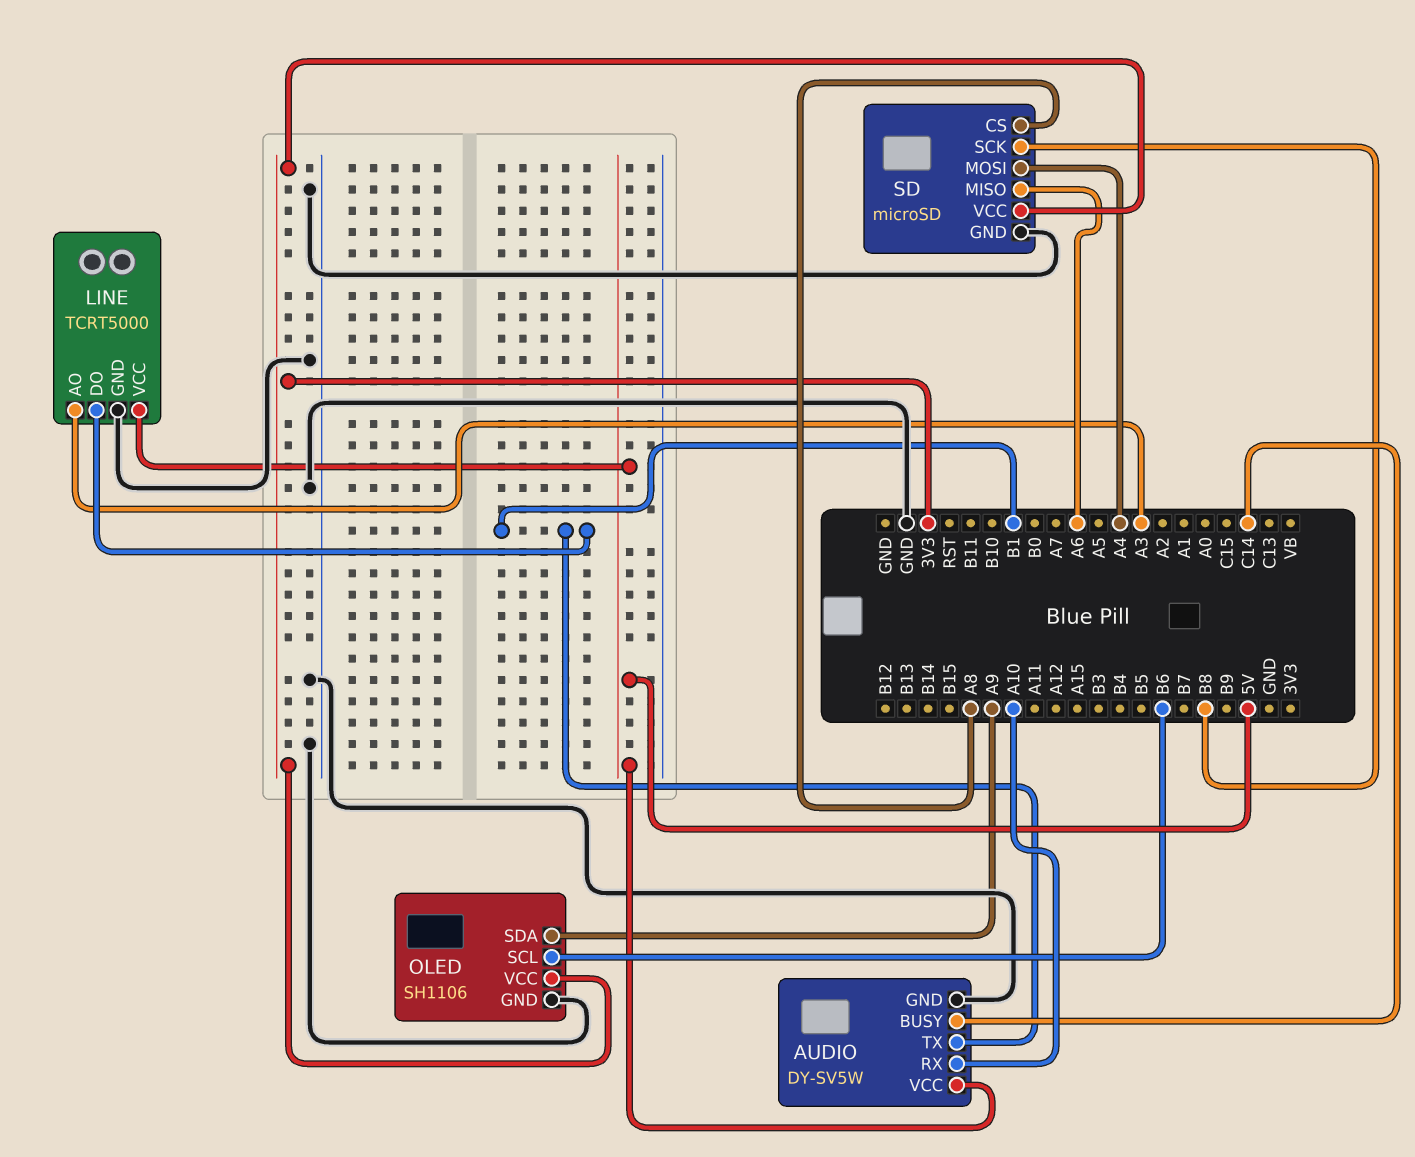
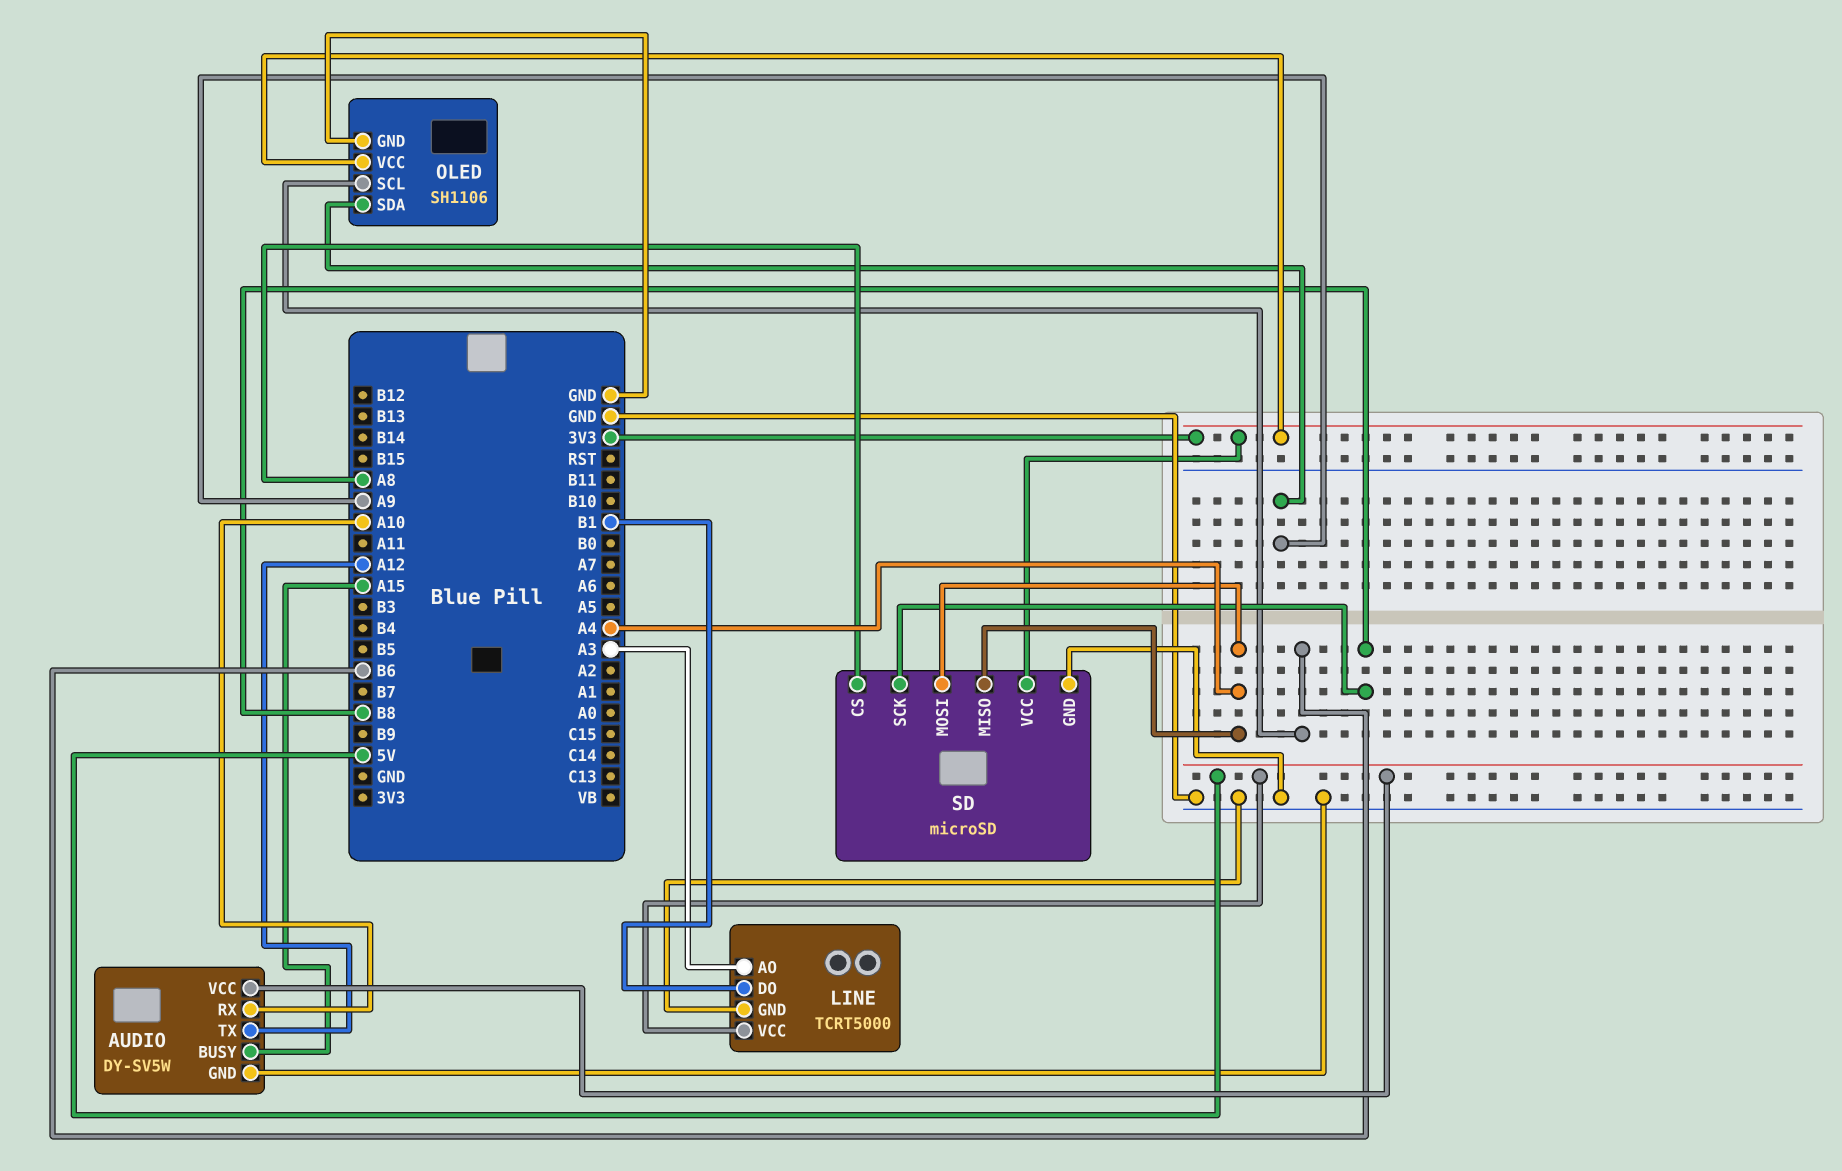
AUDIO pin BUSY: C14 -> A15
AUDIO pin TX: B1 -> A12
SD pin MISO: A6 -> A4

